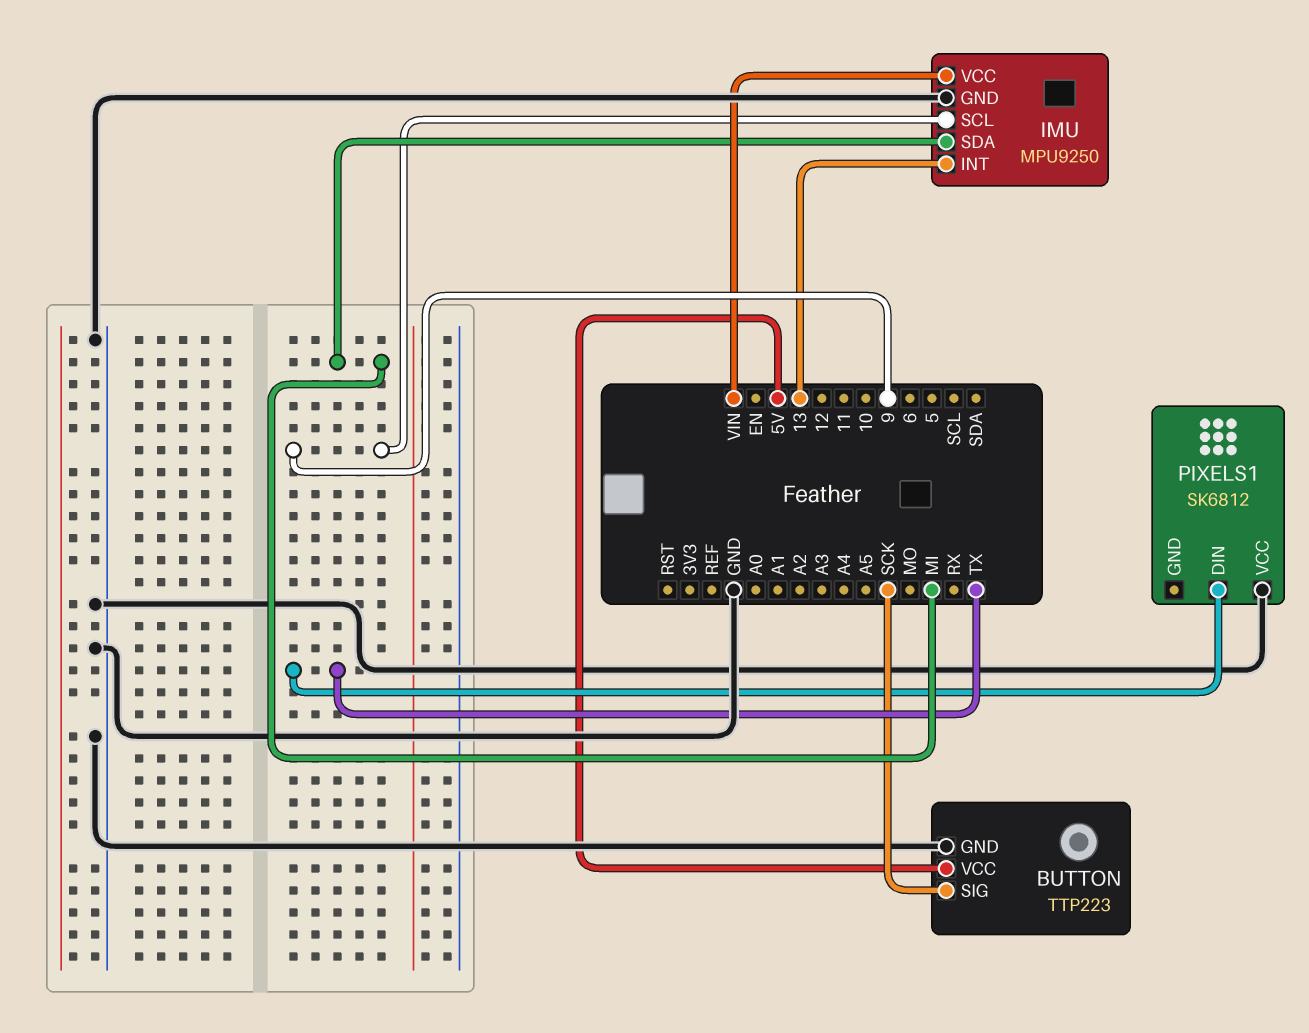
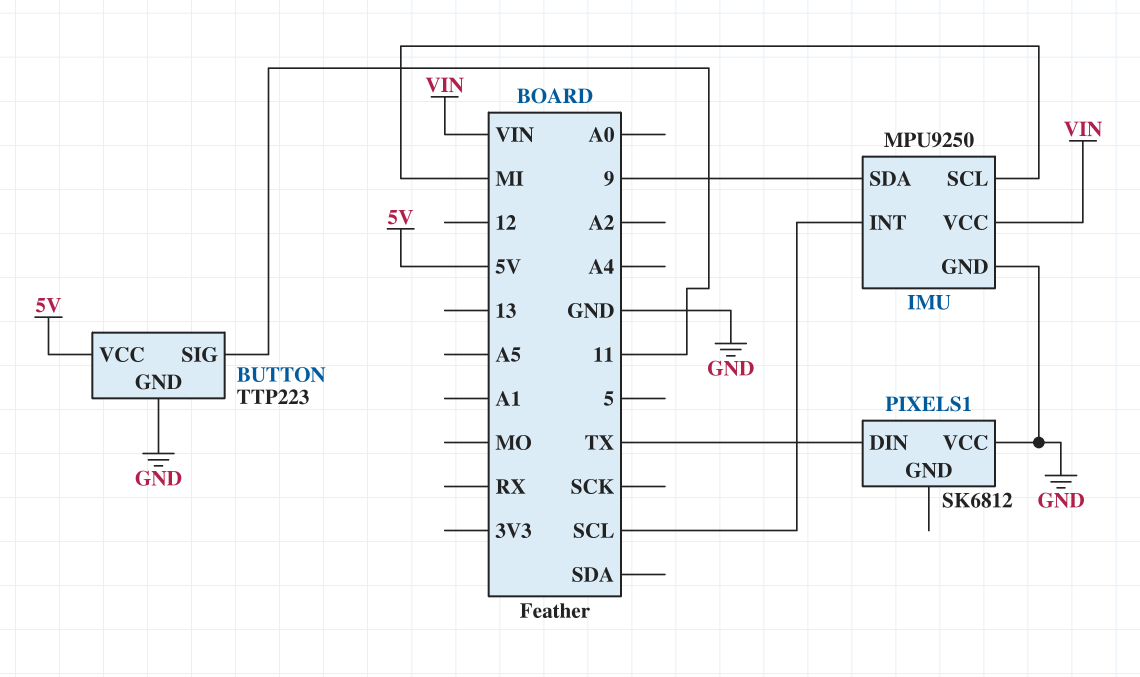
BUTTON pin SIG: SCK -> 11
IMU pin INT: 13 -> SCL
IMU pin SCL: 9 -> MI
IMU pin SDA: MI -> 9

